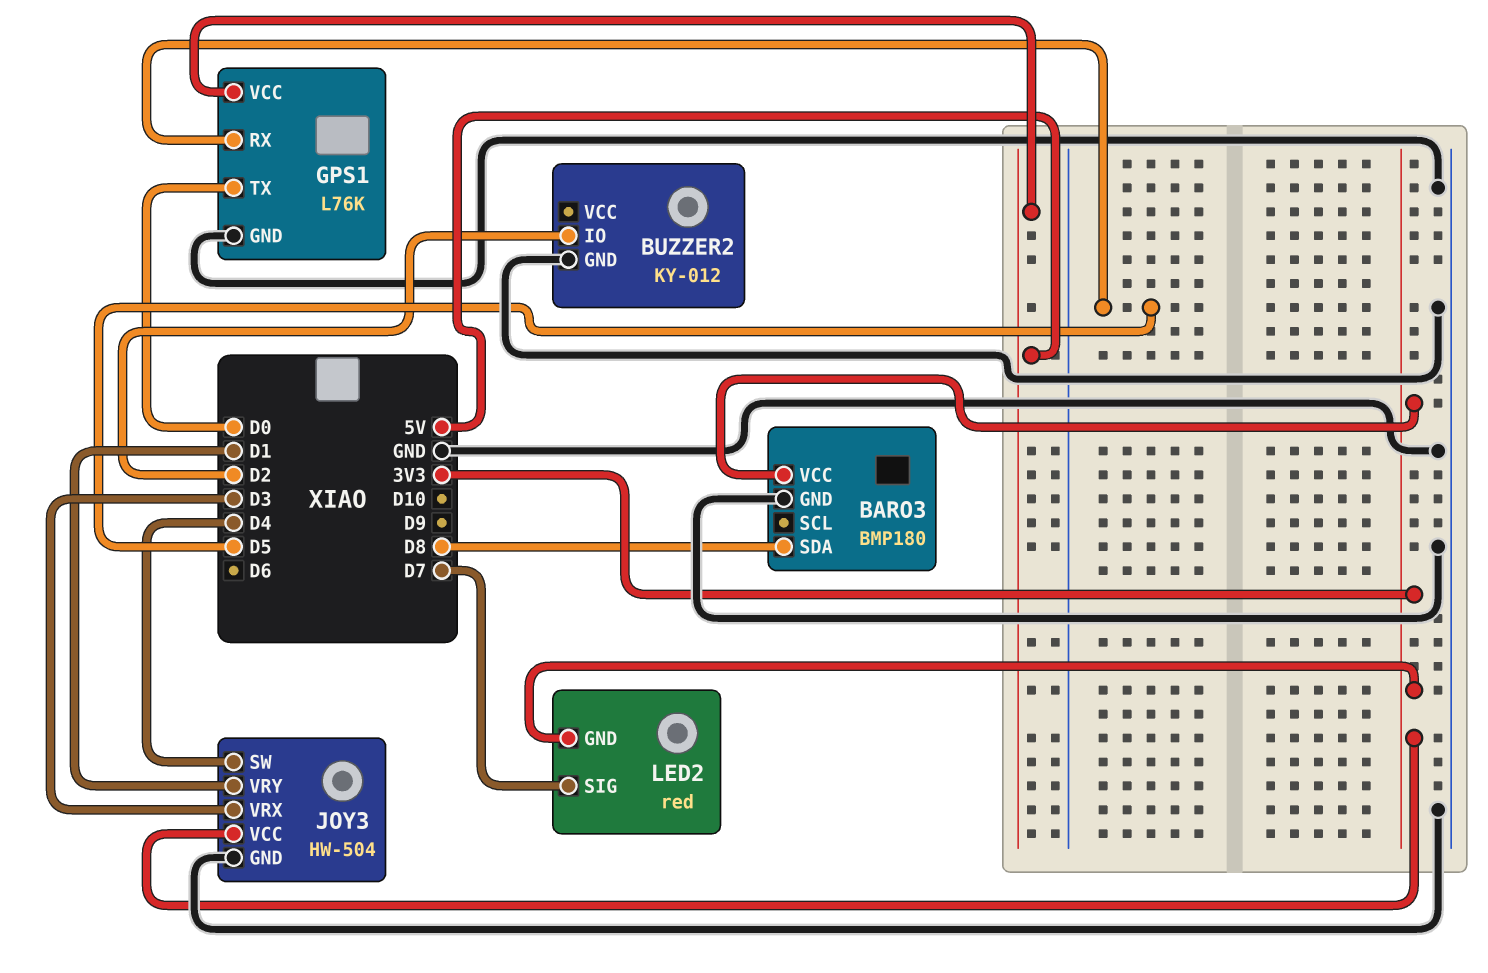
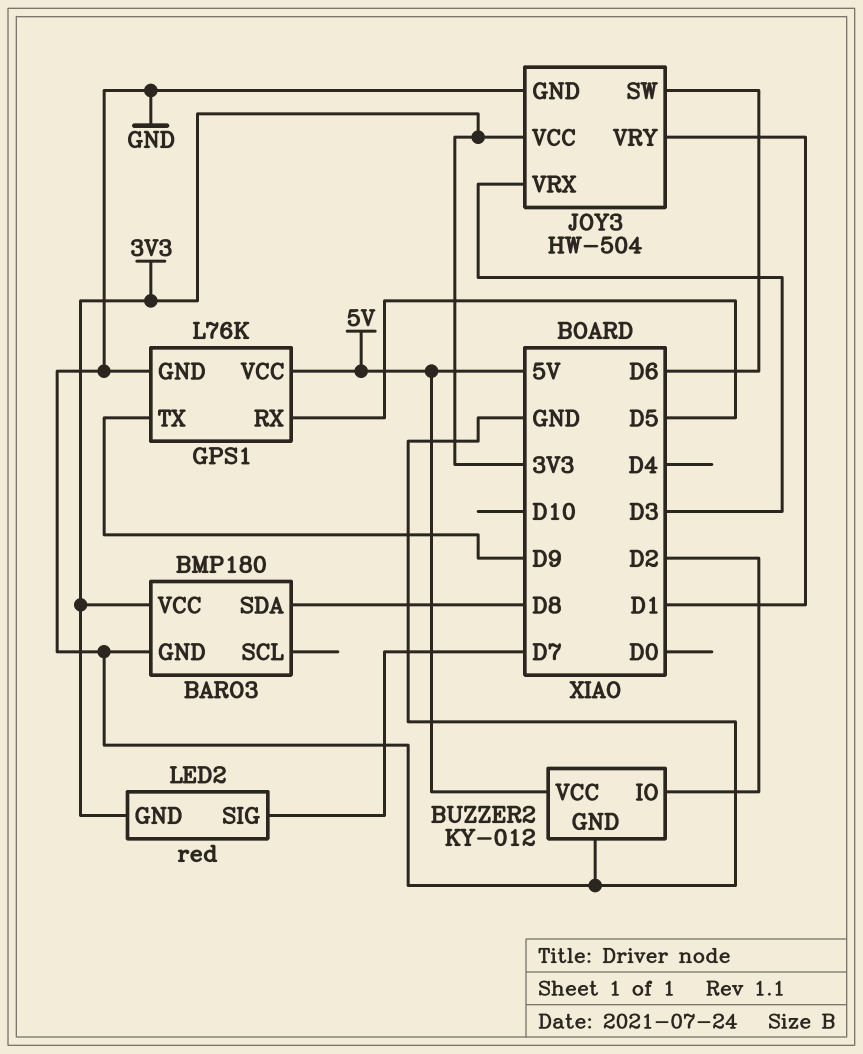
BUZZER2 pin VCC: none -> 5V
GPS1 pin TX: D0 -> D9
JOY3 pin SW: D4 -> D6

